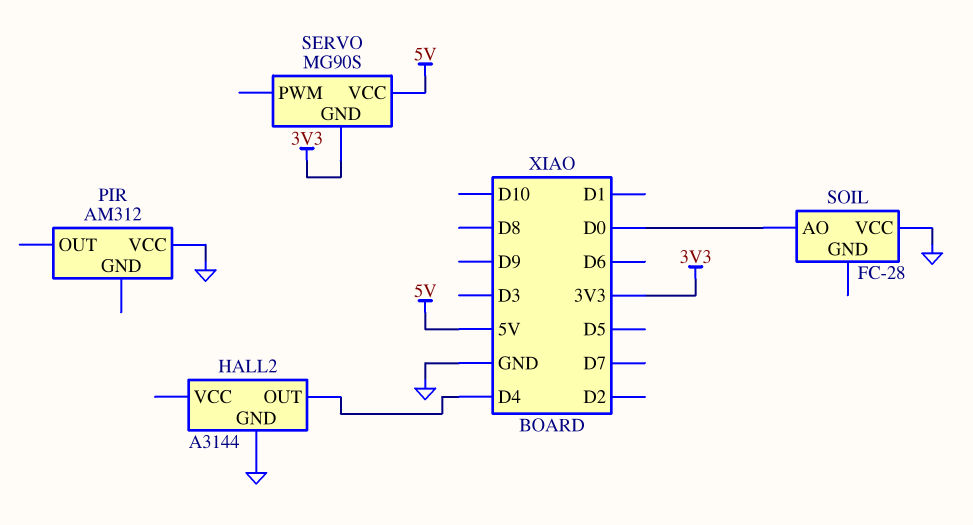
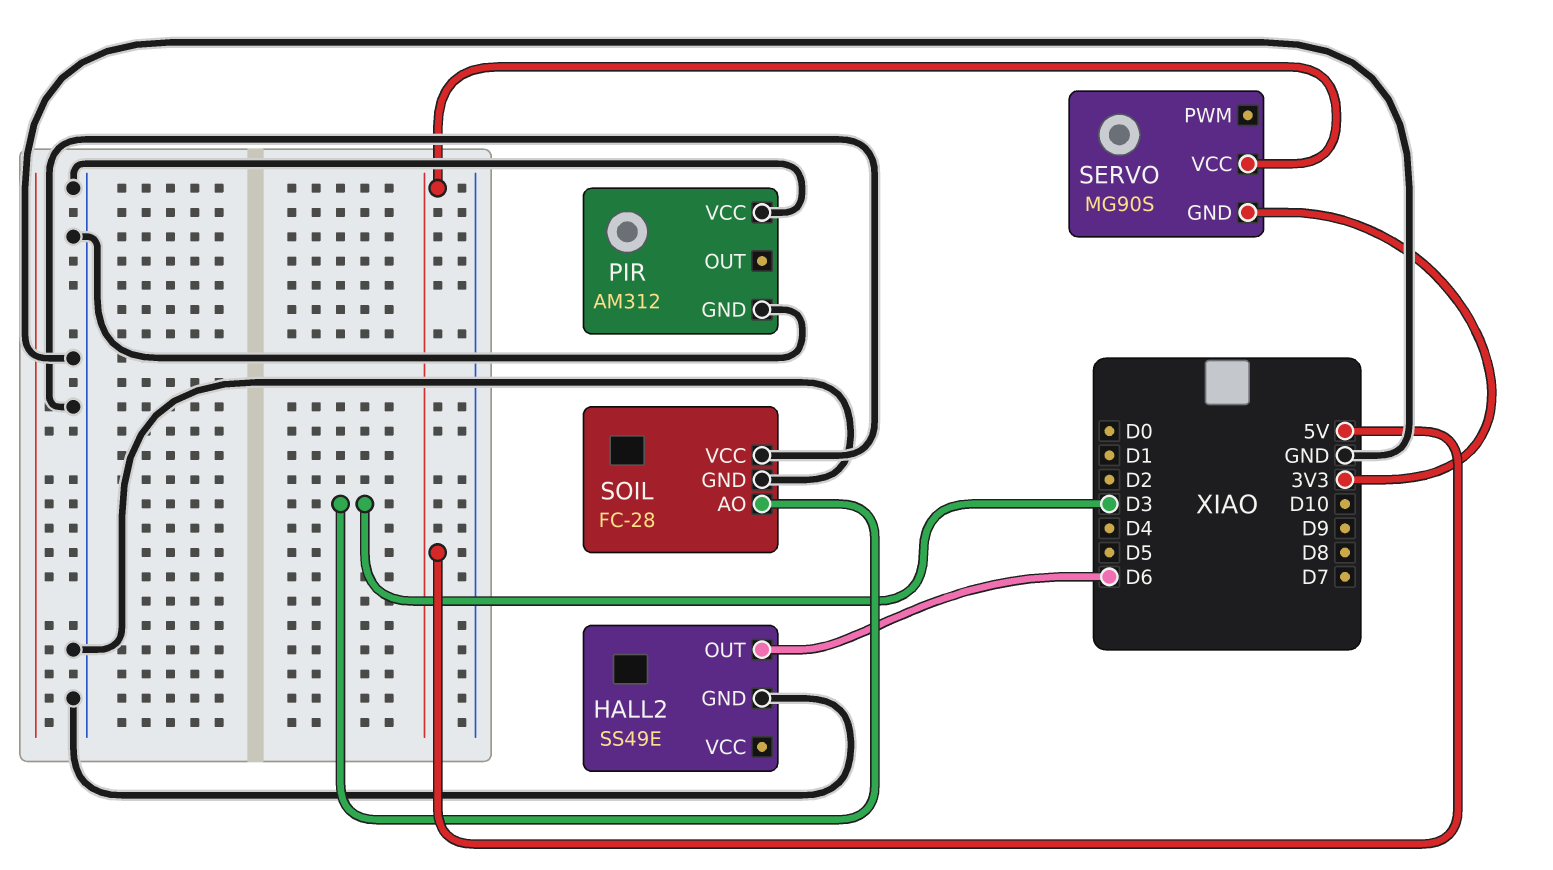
HALL2: A3144 -> SS49E
HALL2 pin OUT: D4 -> D6
PIR pin GND: none -> GND
SOIL pin AO: D0 -> D3
SOIL pin GND: none -> GND

